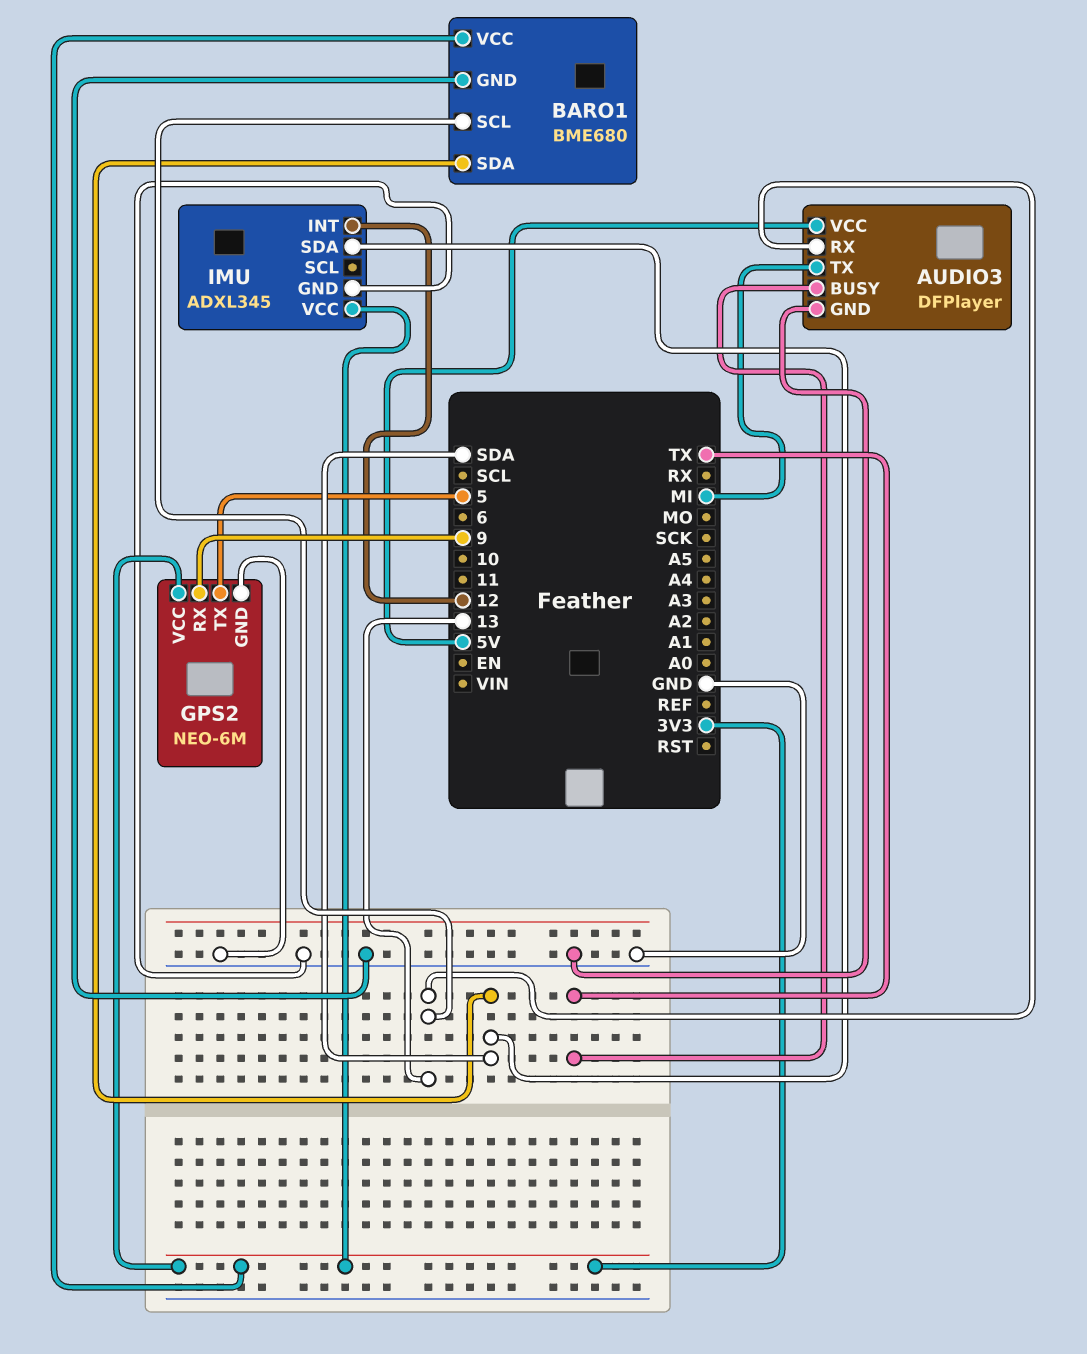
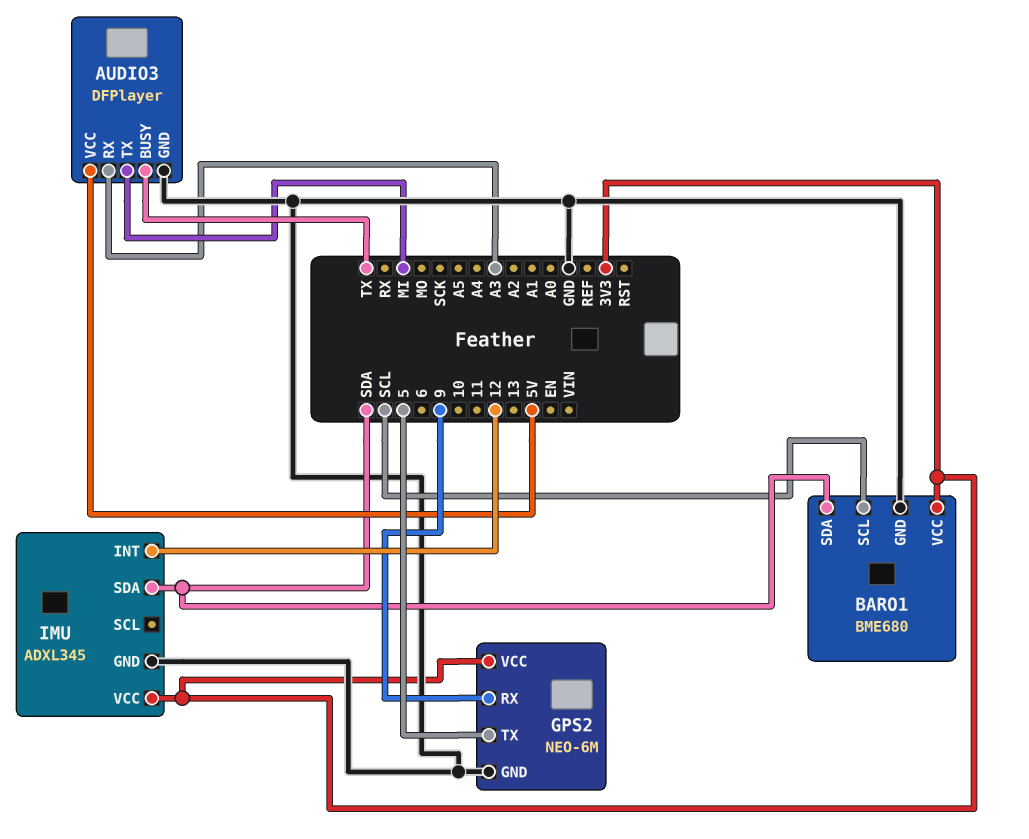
AUDIO3 pin RX: 13 -> A3
BARO1 pin SCL: 13 -> SCL

